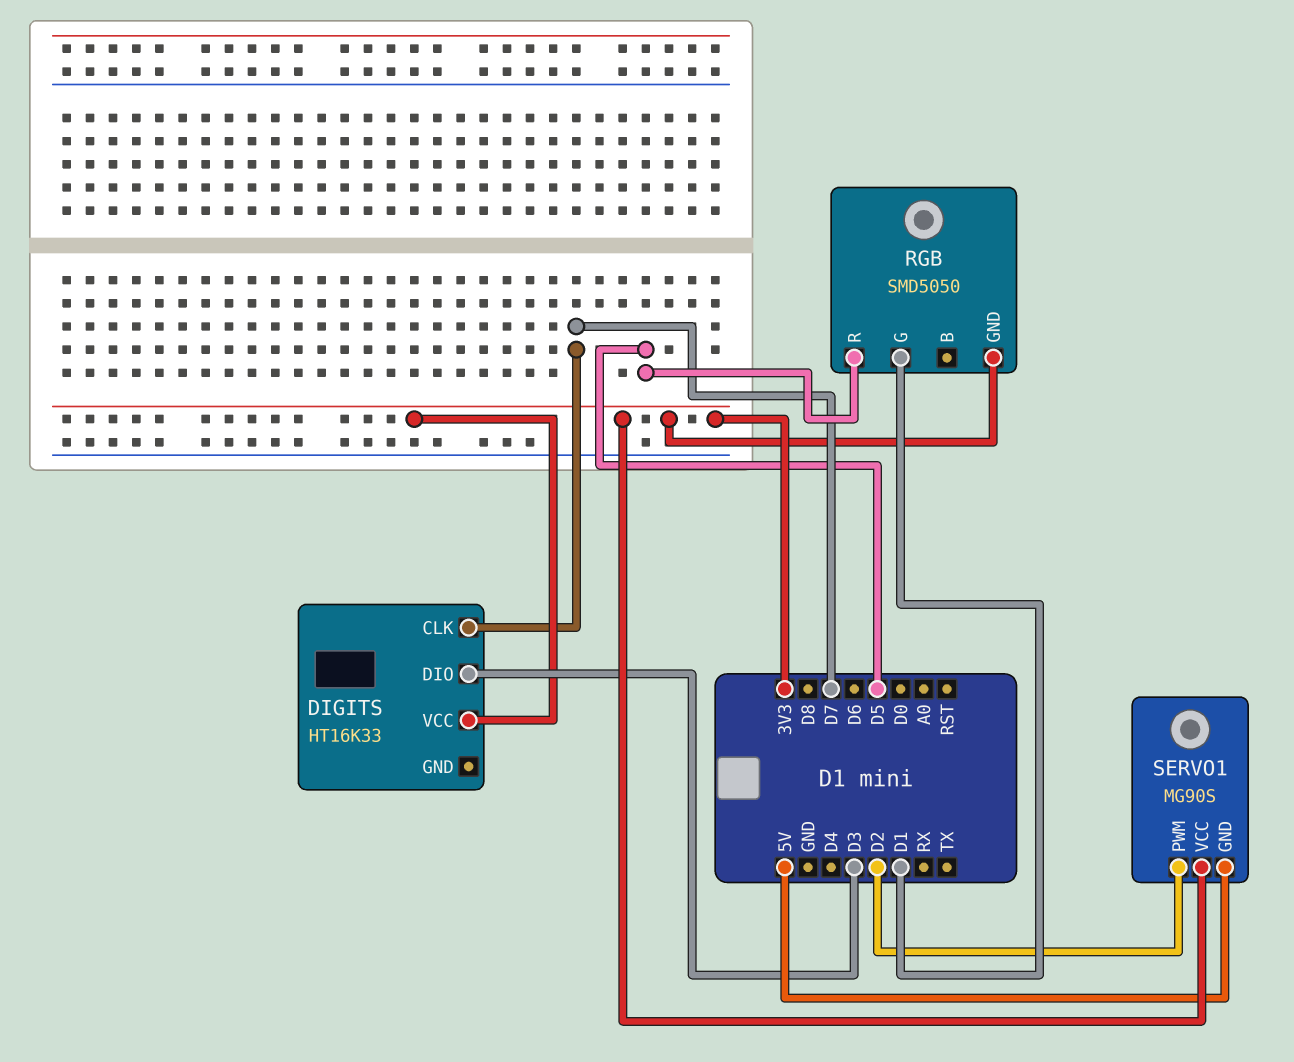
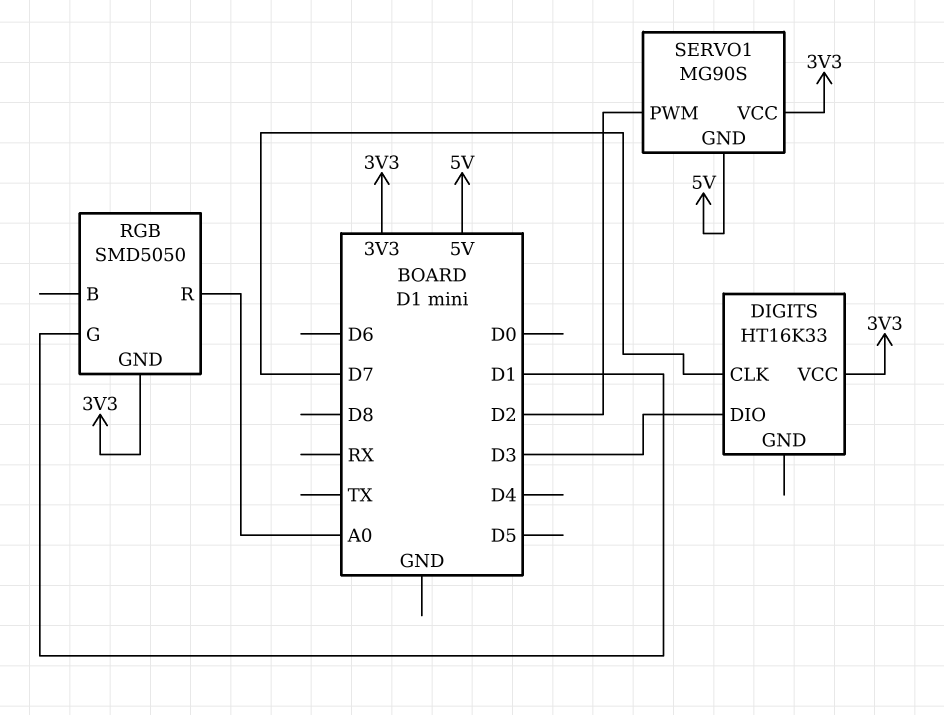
RGB pin R: D5 -> A0

